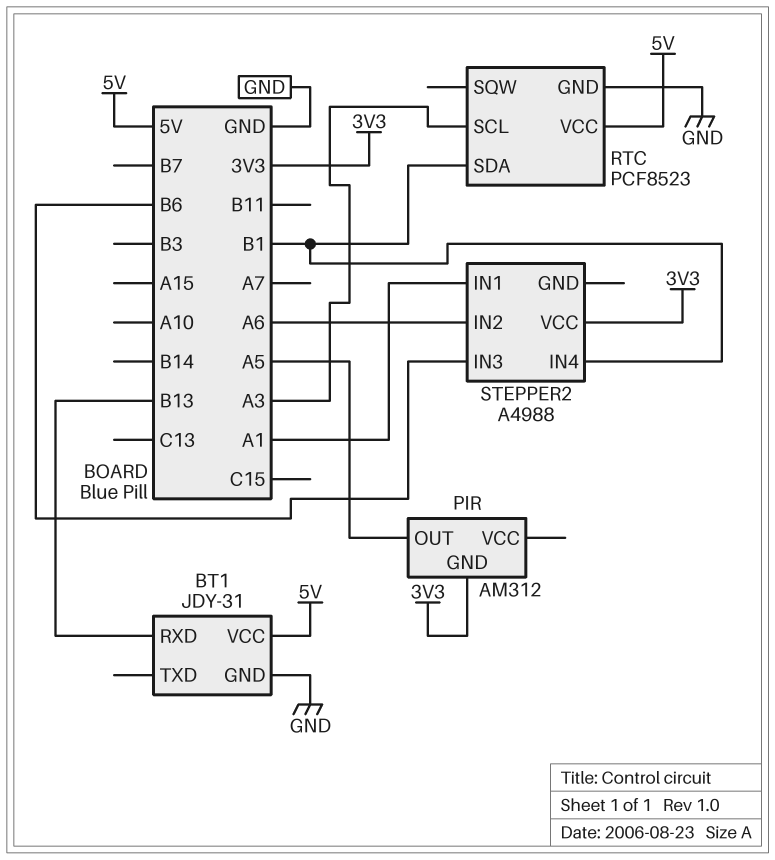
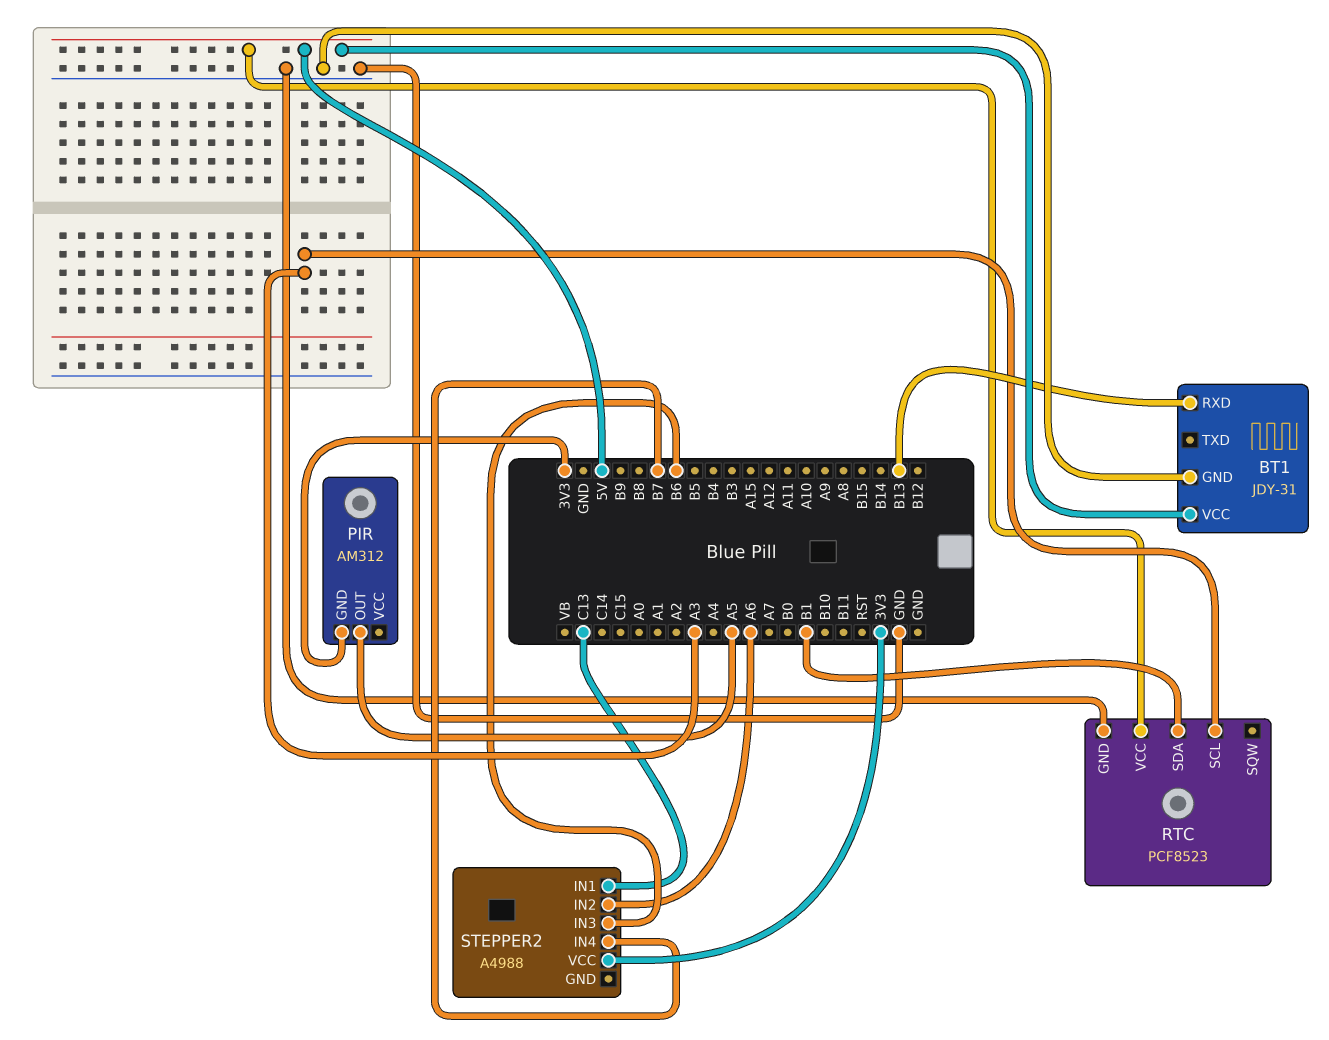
STEPPER2 pin IN1: A1 -> C13
STEPPER2 pin IN4: B1 -> B7

